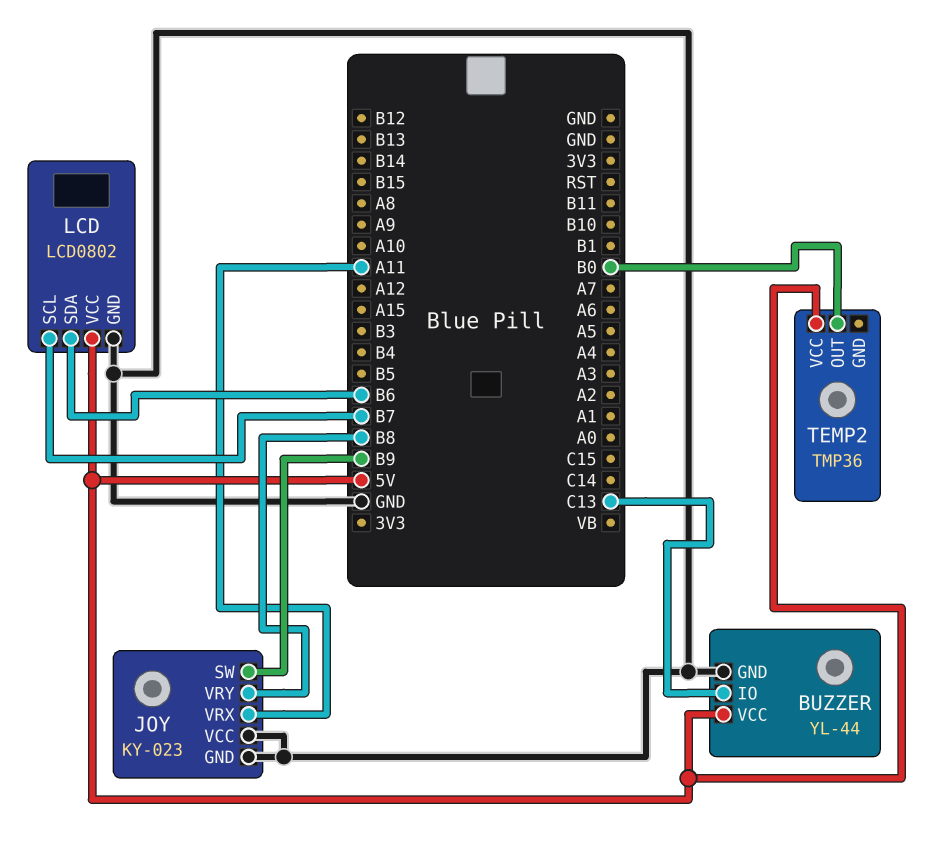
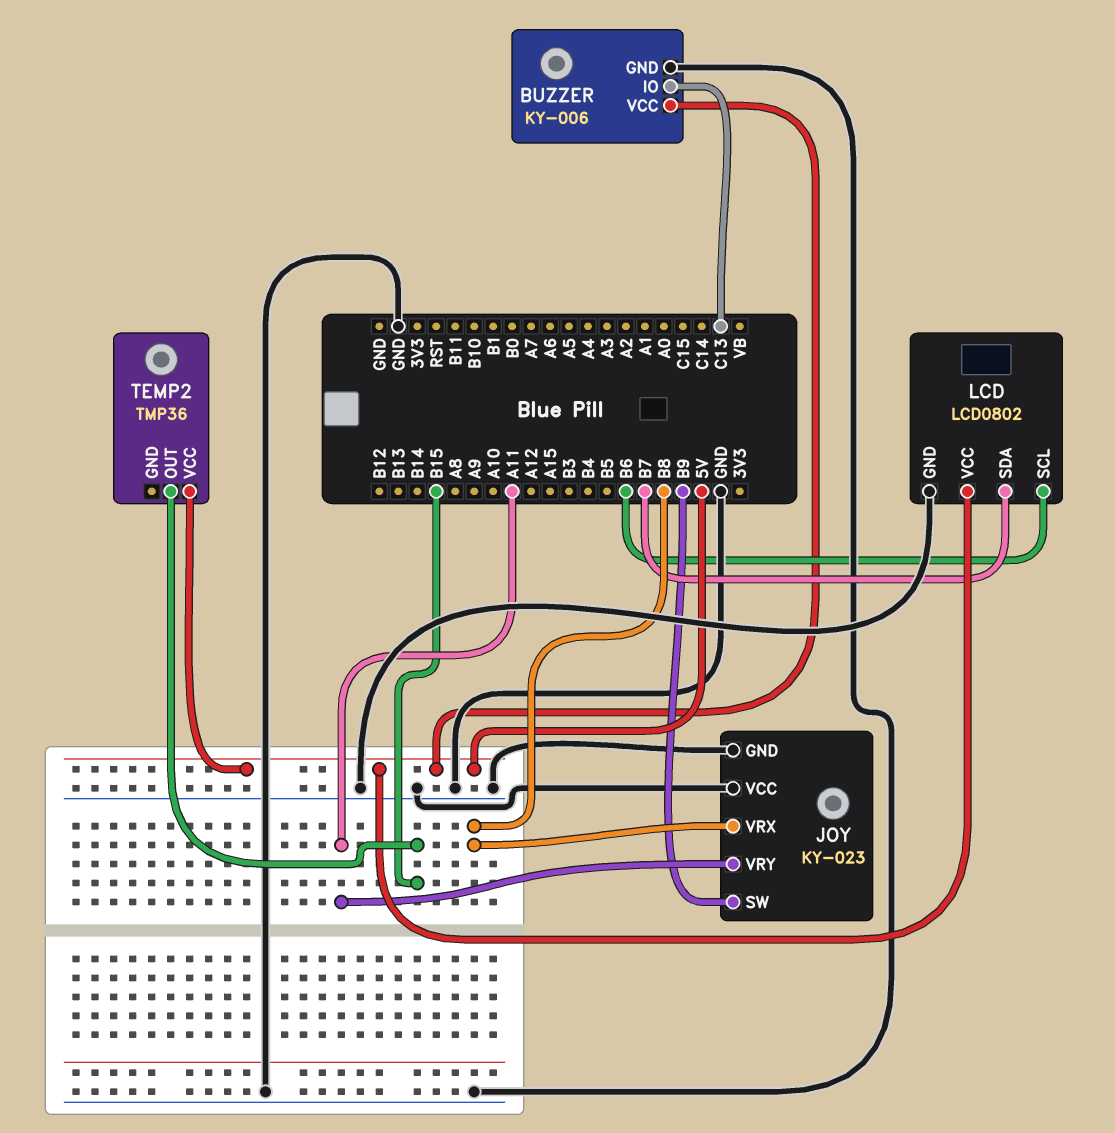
BUZZER: YL-44 -> KY-006
JOY pin VRX: A11 -> B8
JOY pin VRY: B8 -> A11
LCD pin SCL: B7 -> B6
LCD pin SDA: B6 -> B7
TEMP2 pin OUT: B0 -> B15

